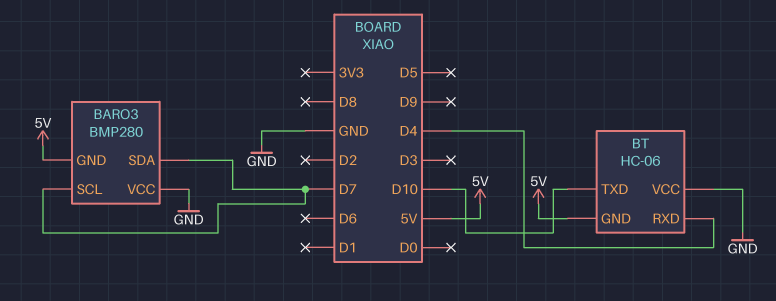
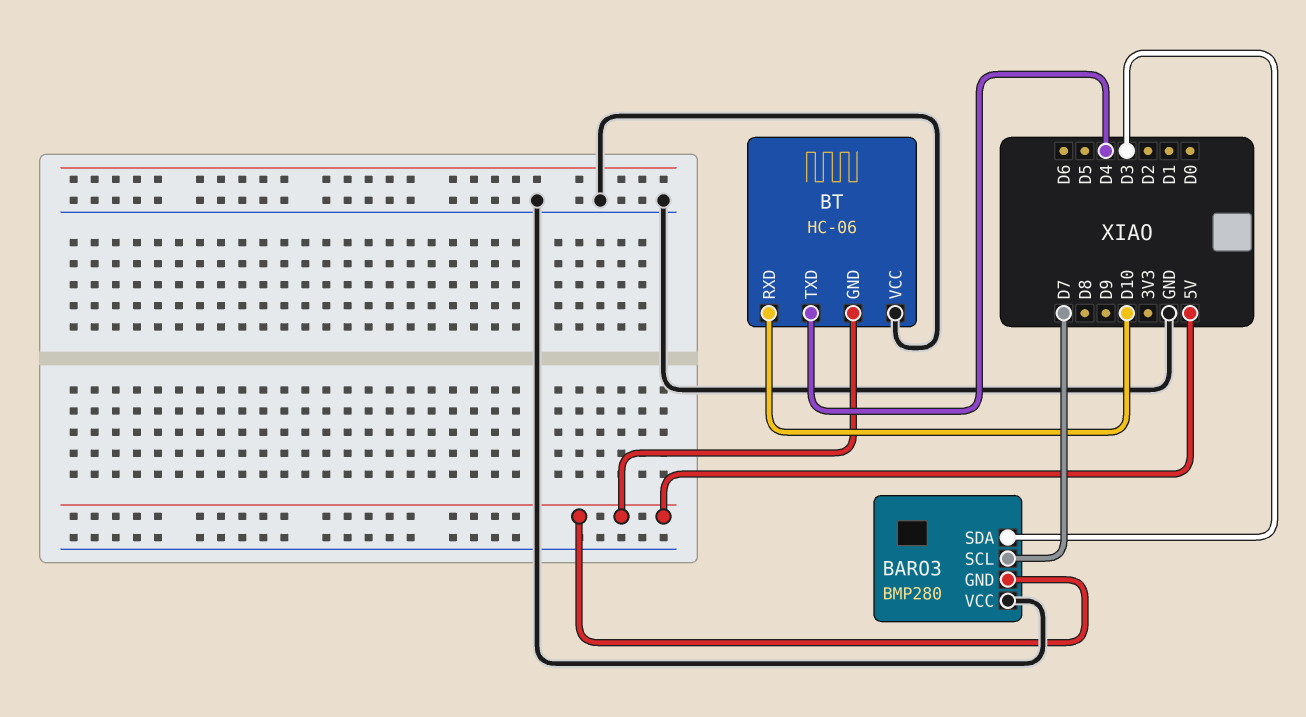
BARO3 pin SDA: D7 -> D3
BT pin RXD: D4 -> D10
BT pin TXD: D10 -> D4

